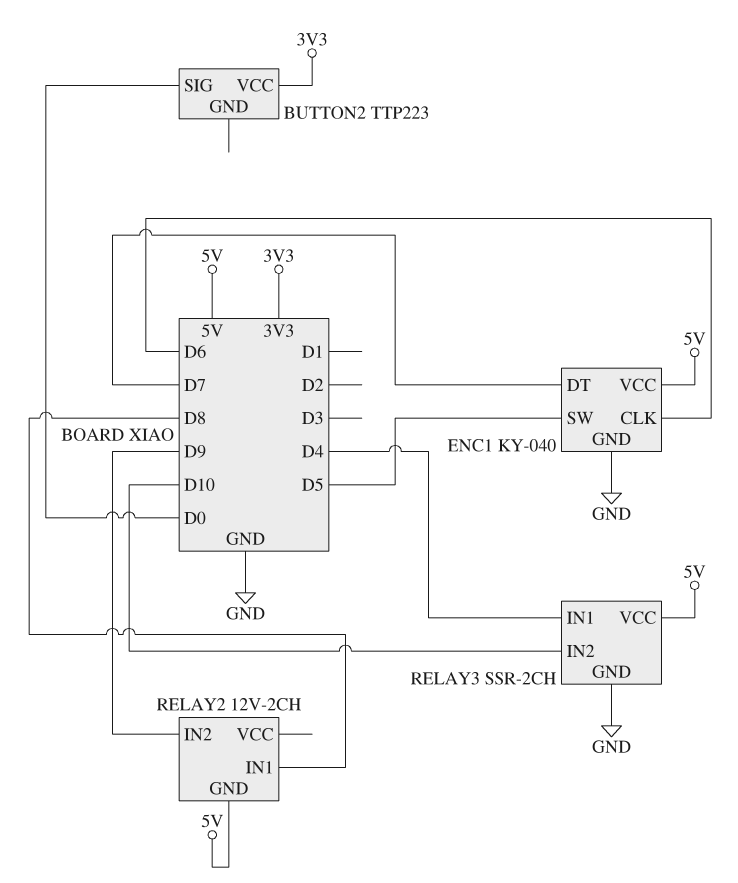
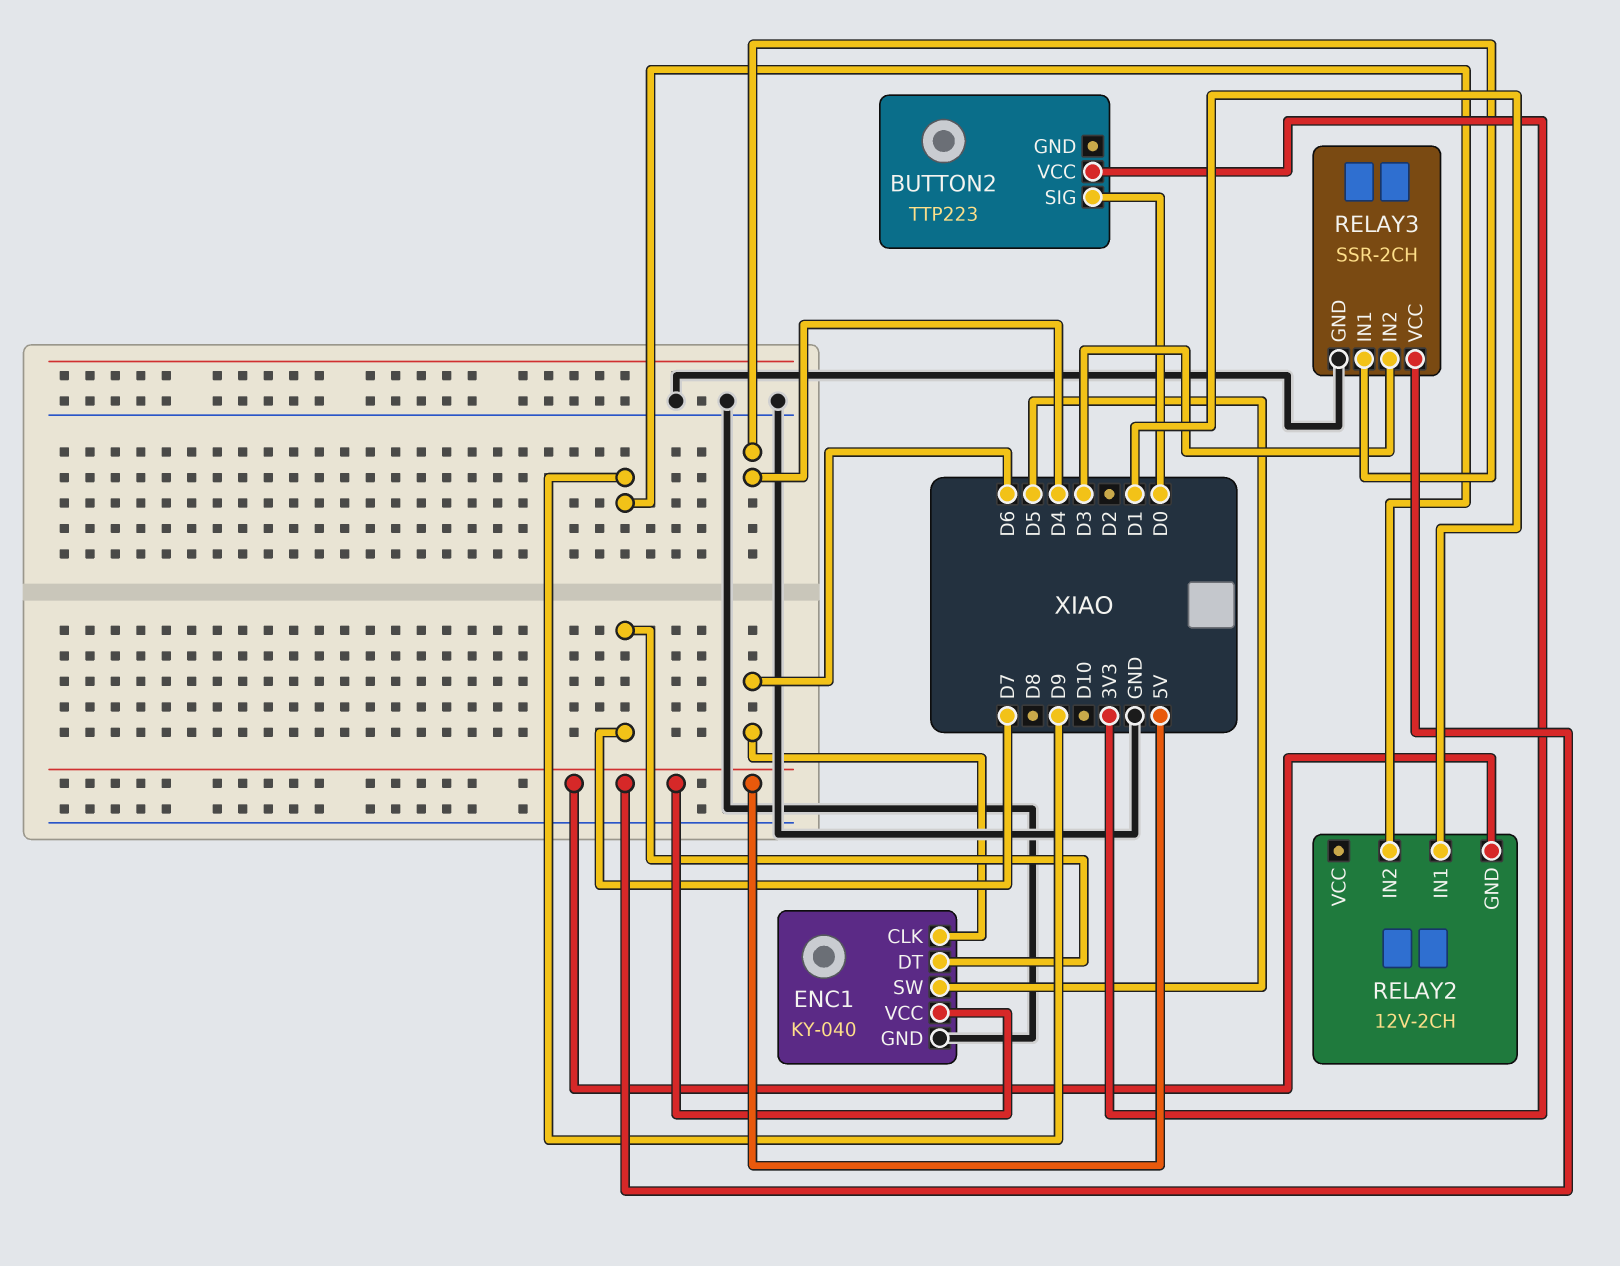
RELAY2 pin IN1: D8 -> D1
RELAY3 pin IN2: D10 -> D3

